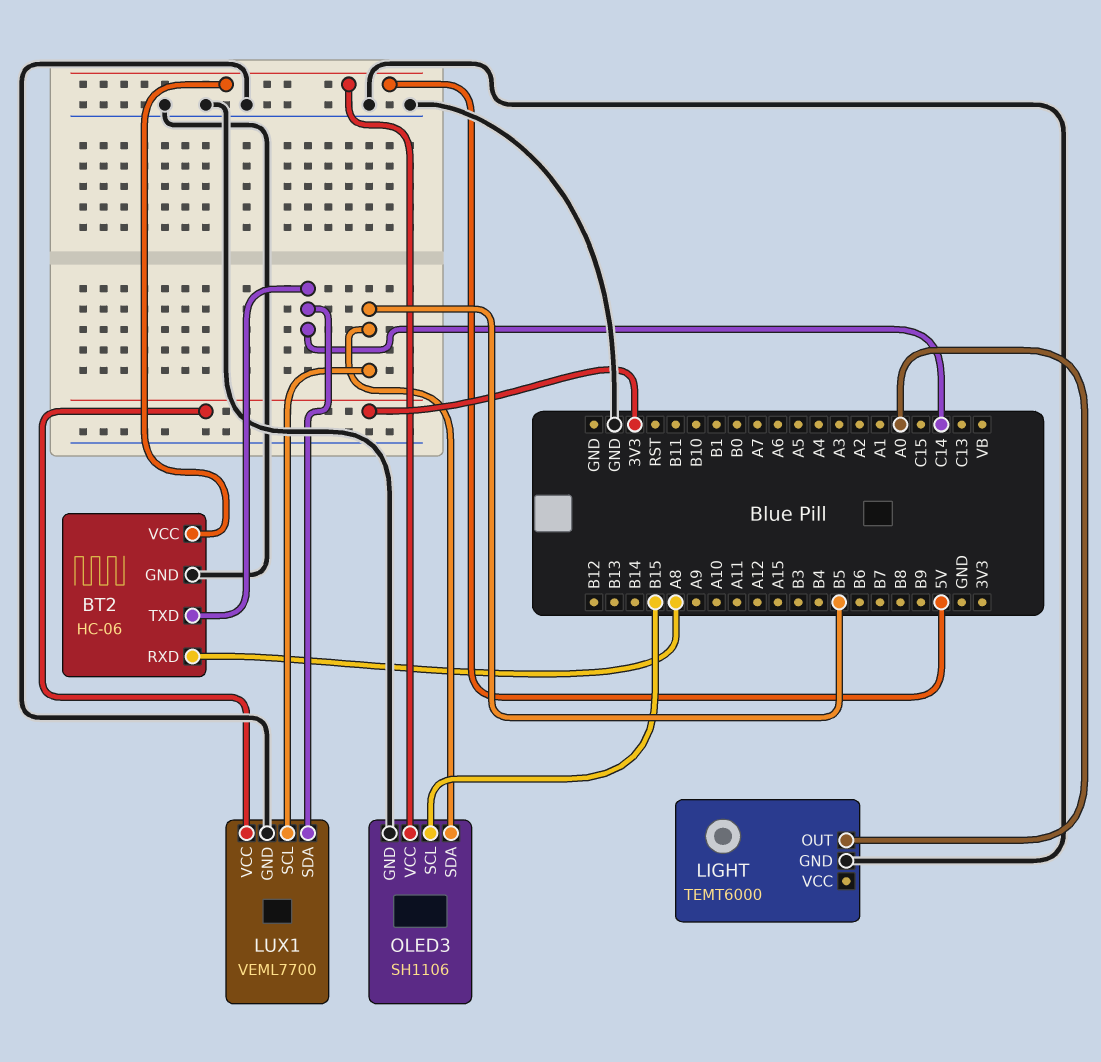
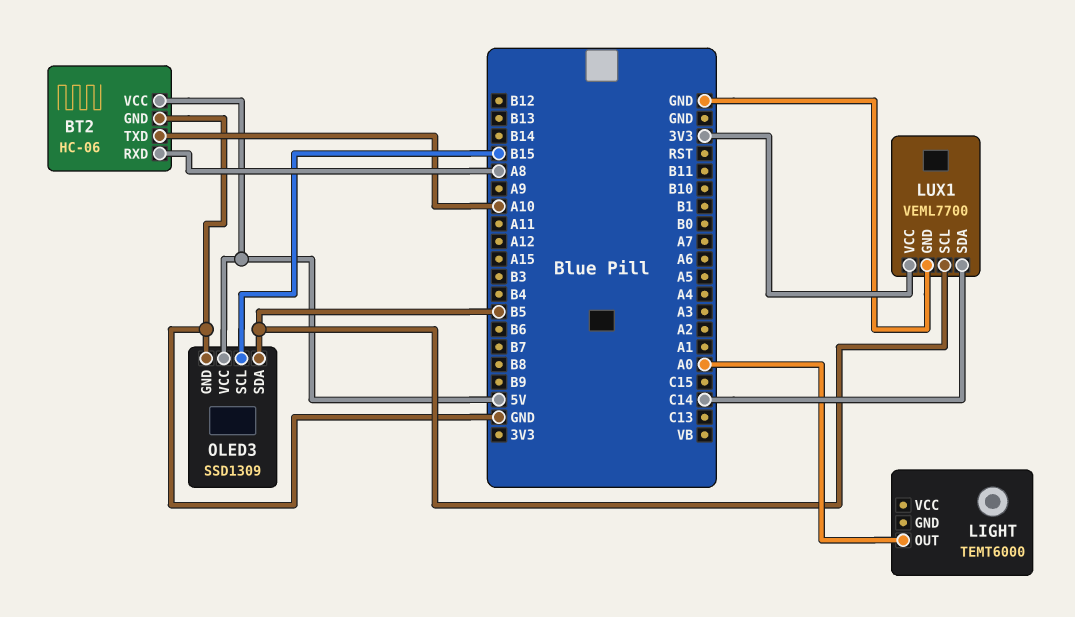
BT2 pin TXD: C14 -> A10
LIGHT pin GND: GND -> none
OLED3: SH1106 -> SSD1309

